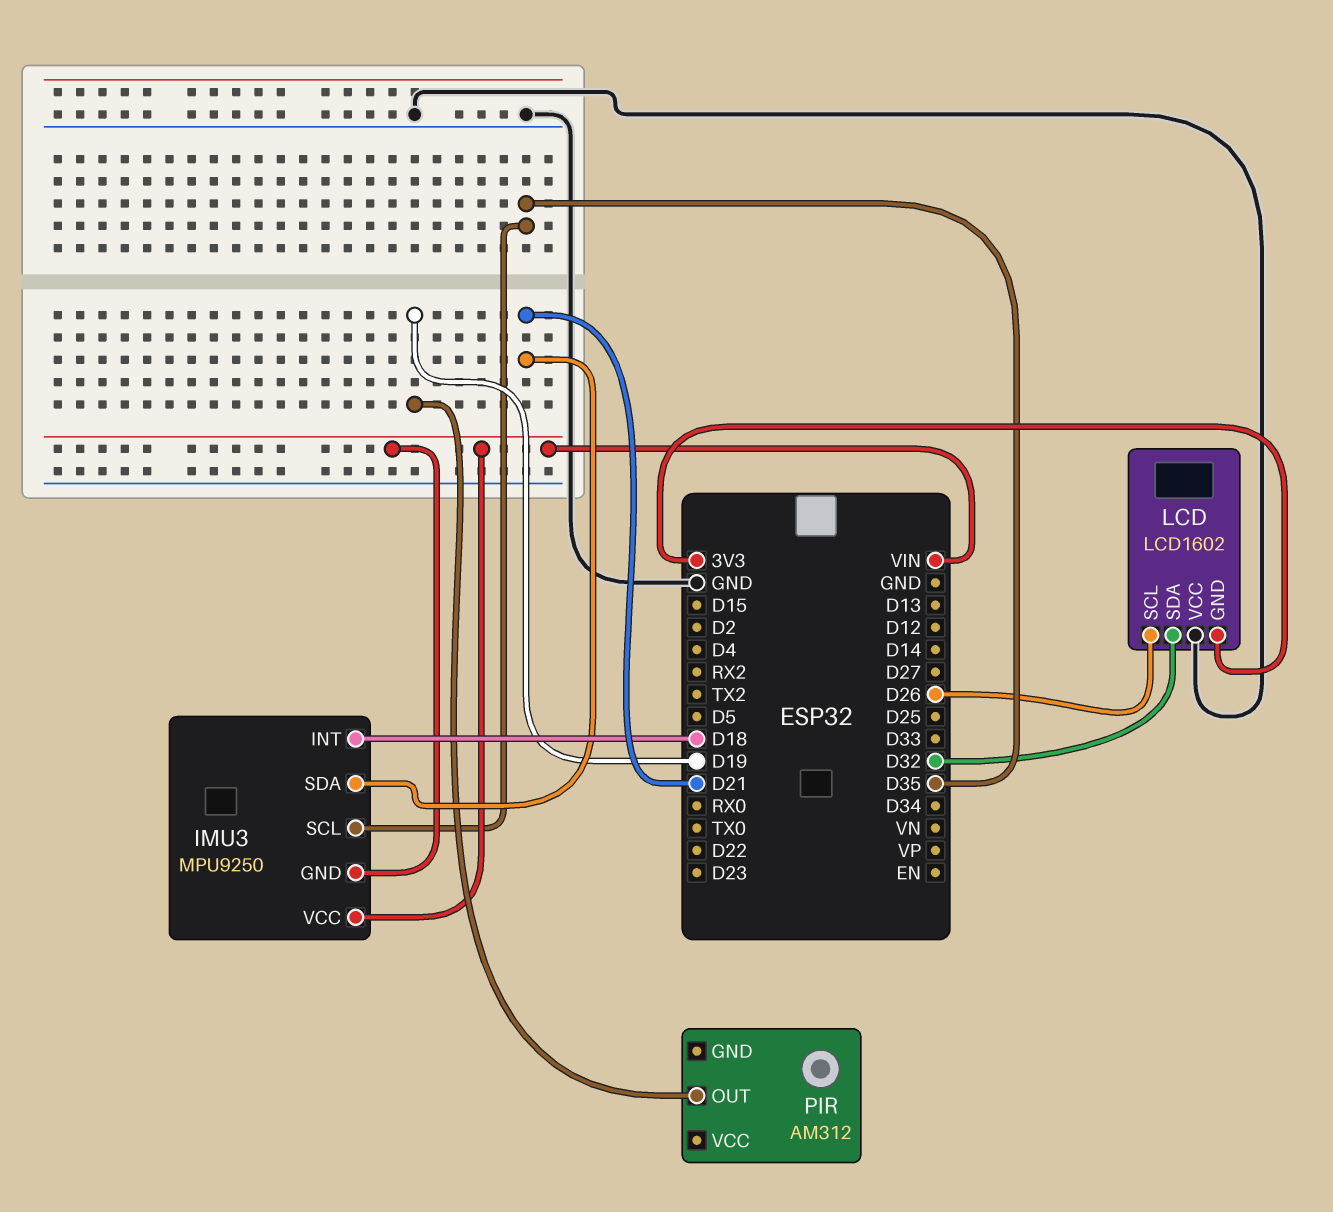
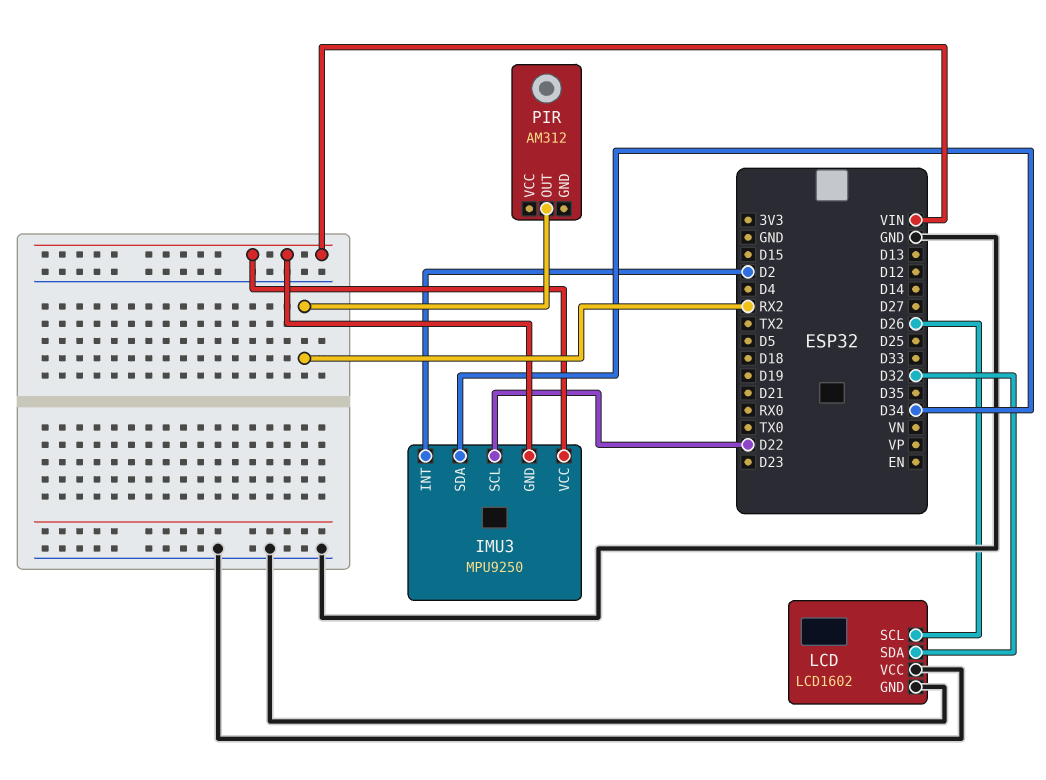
IMU3 pin INT: D18 -> D2
IMU3 pin SCL: D35 -> D22
IMU3 pin SDA: D21 -> D34
LCD pin GND: 3V3 -> GND
PIR pin OUT: D19 -> RX2

